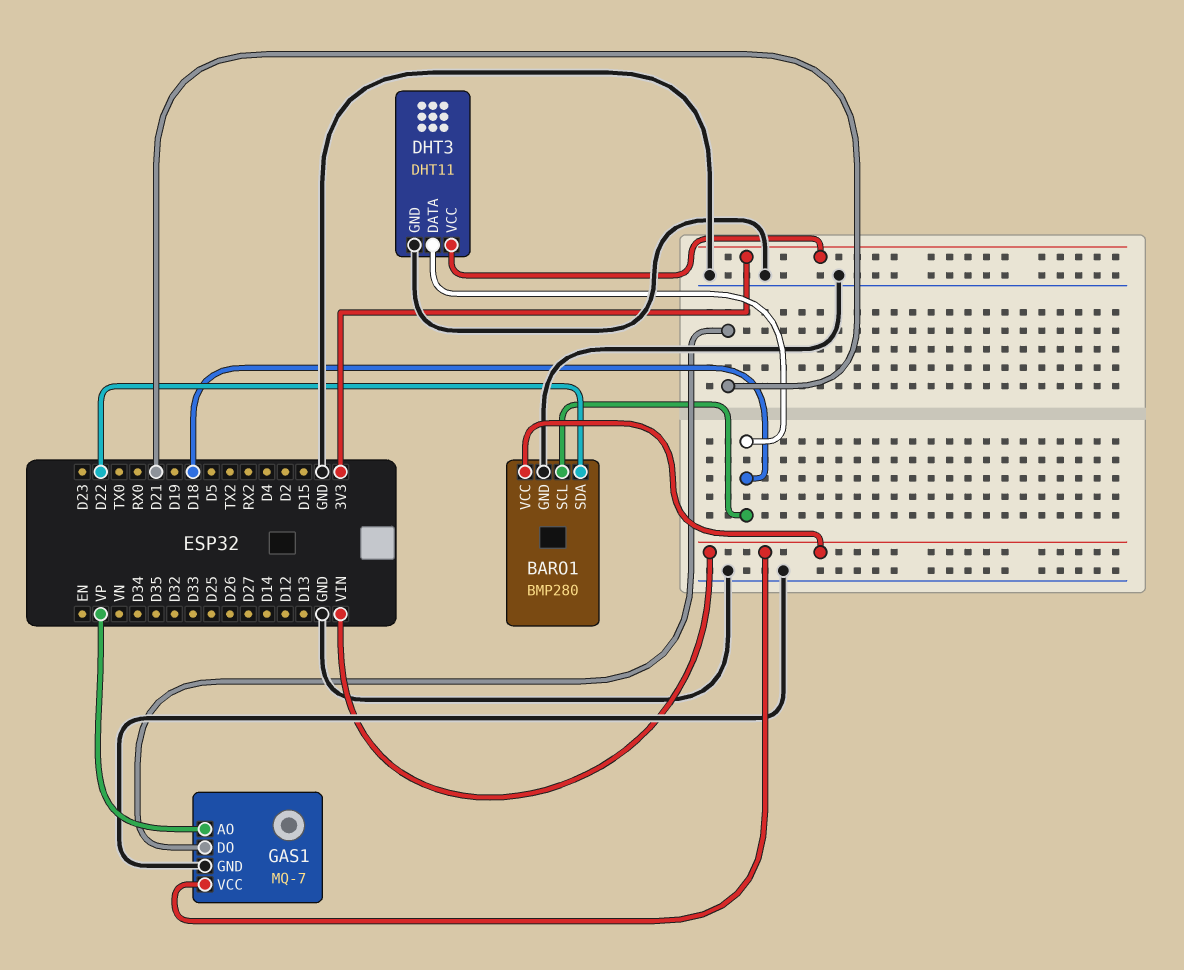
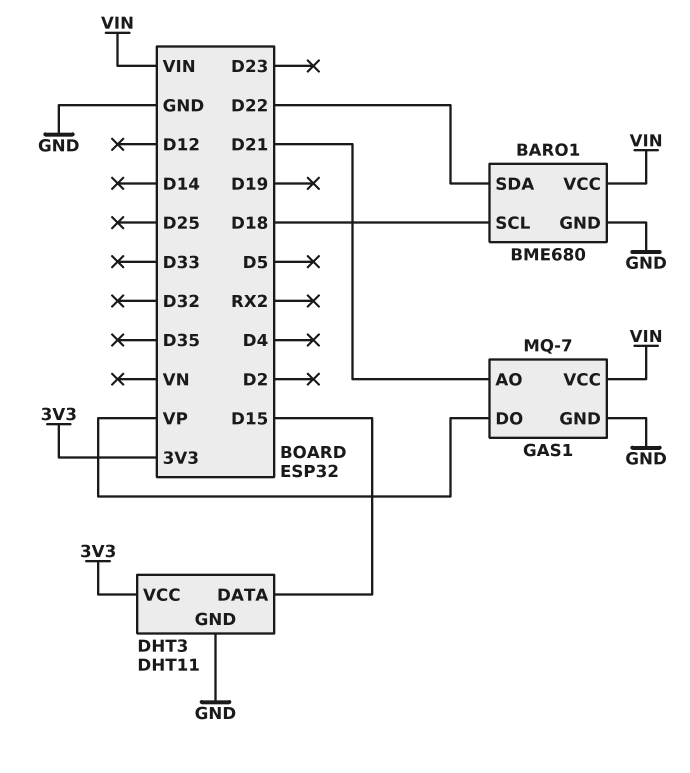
BARO1: BMP280 -> BME680
DHT3 pin DATA: D18 -> D15
GAS1 pin AO: VP -> D21
GAS1 pin DO: D21 -> VP

